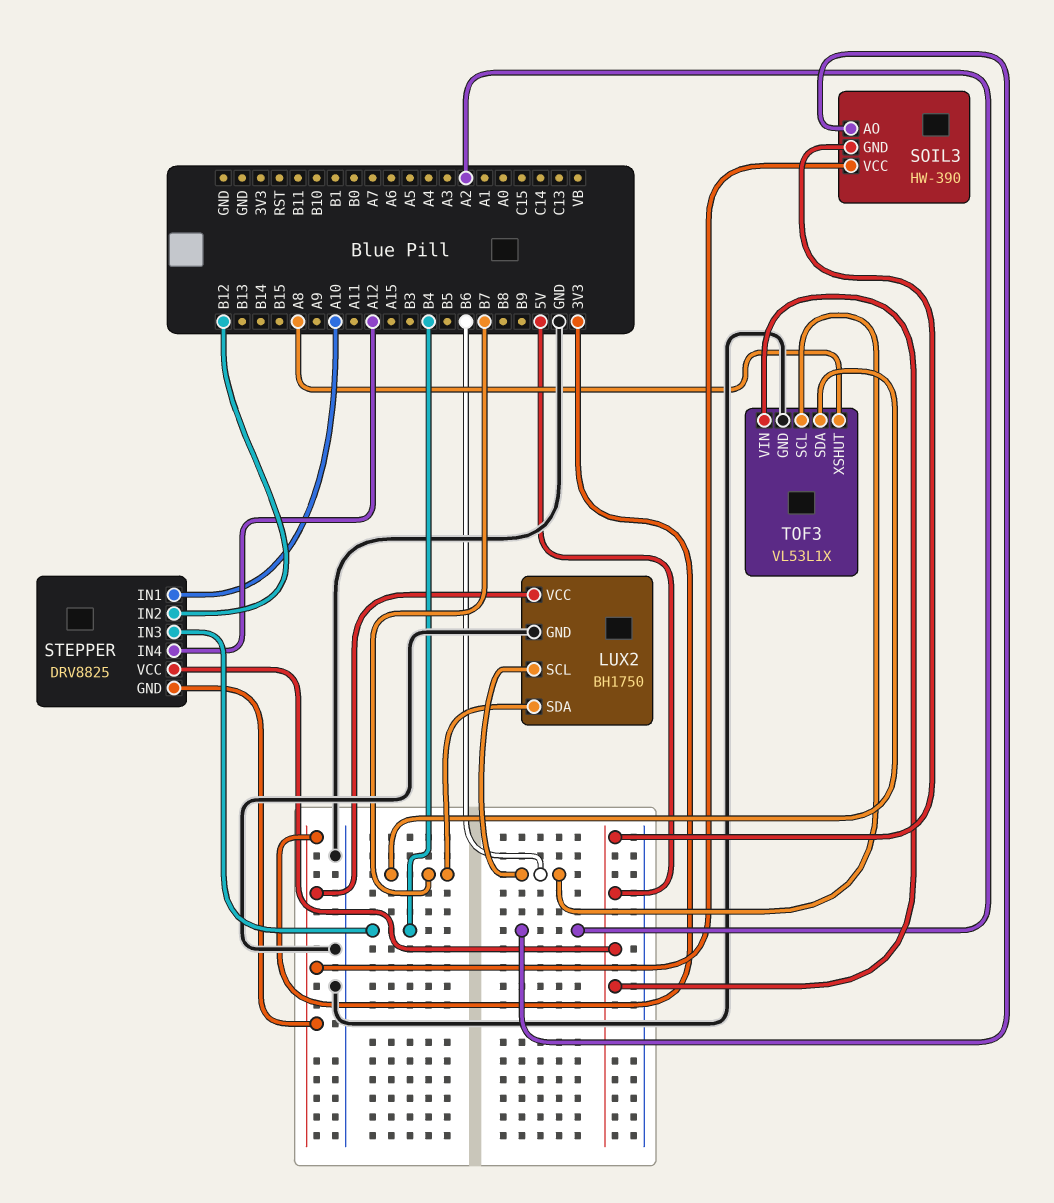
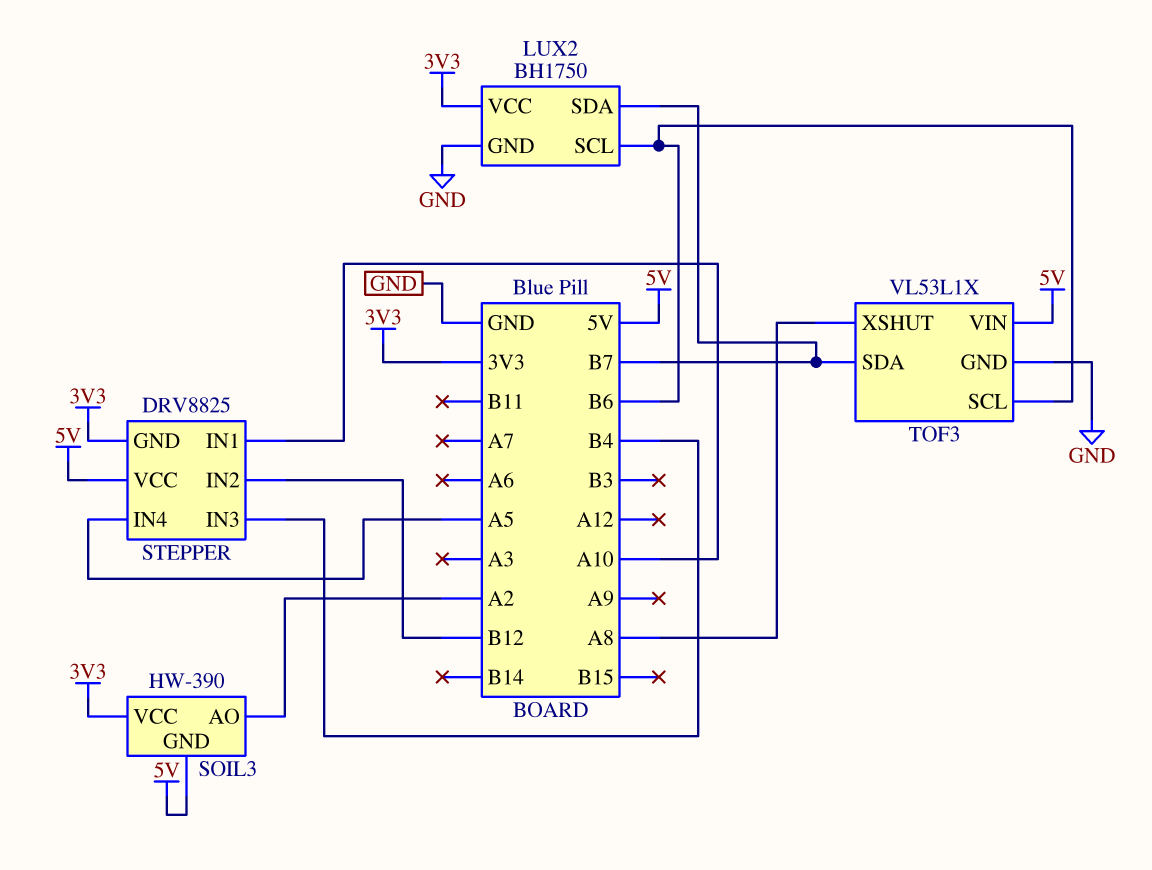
STEPPER pin IN4: A12 -> A5

